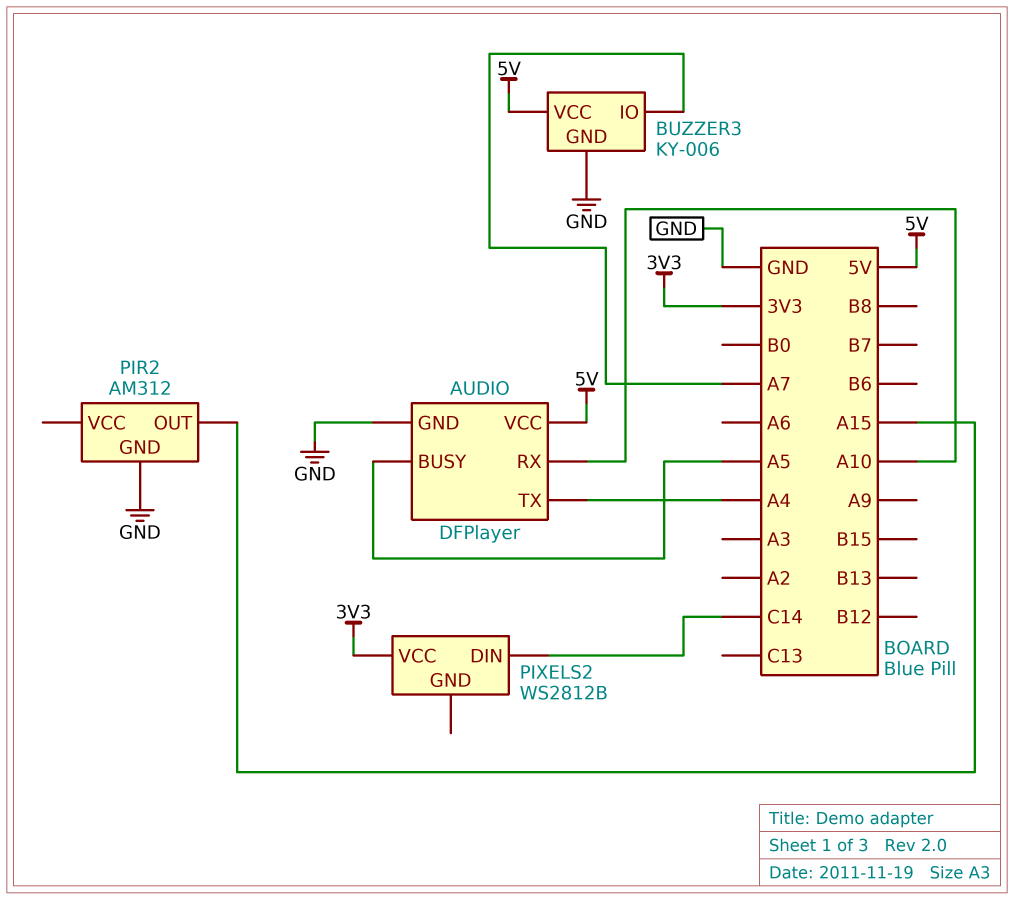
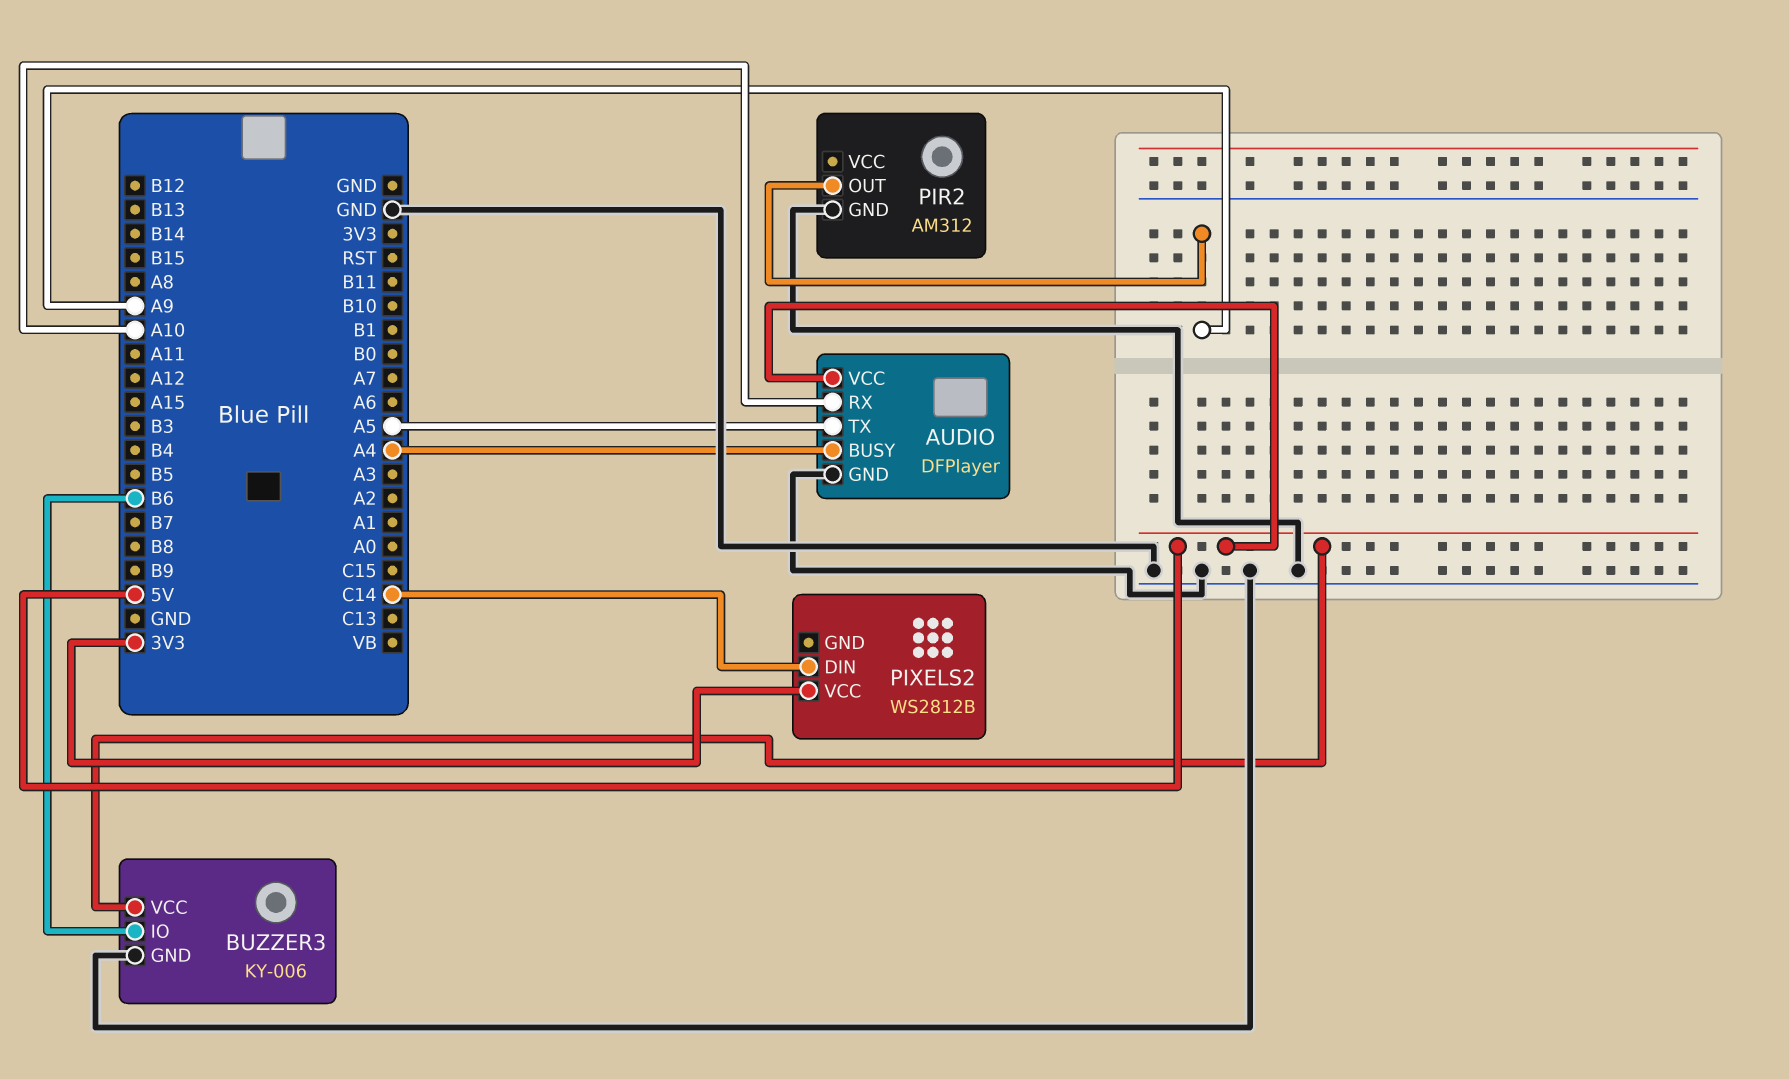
AUDIO pin BUSY: A5 -> A4
AUDIO pin TX: A4 -> A5
BUZZER3 pin IO: A7 -> B6
PIR2 pin OUT: A15 -> A9

